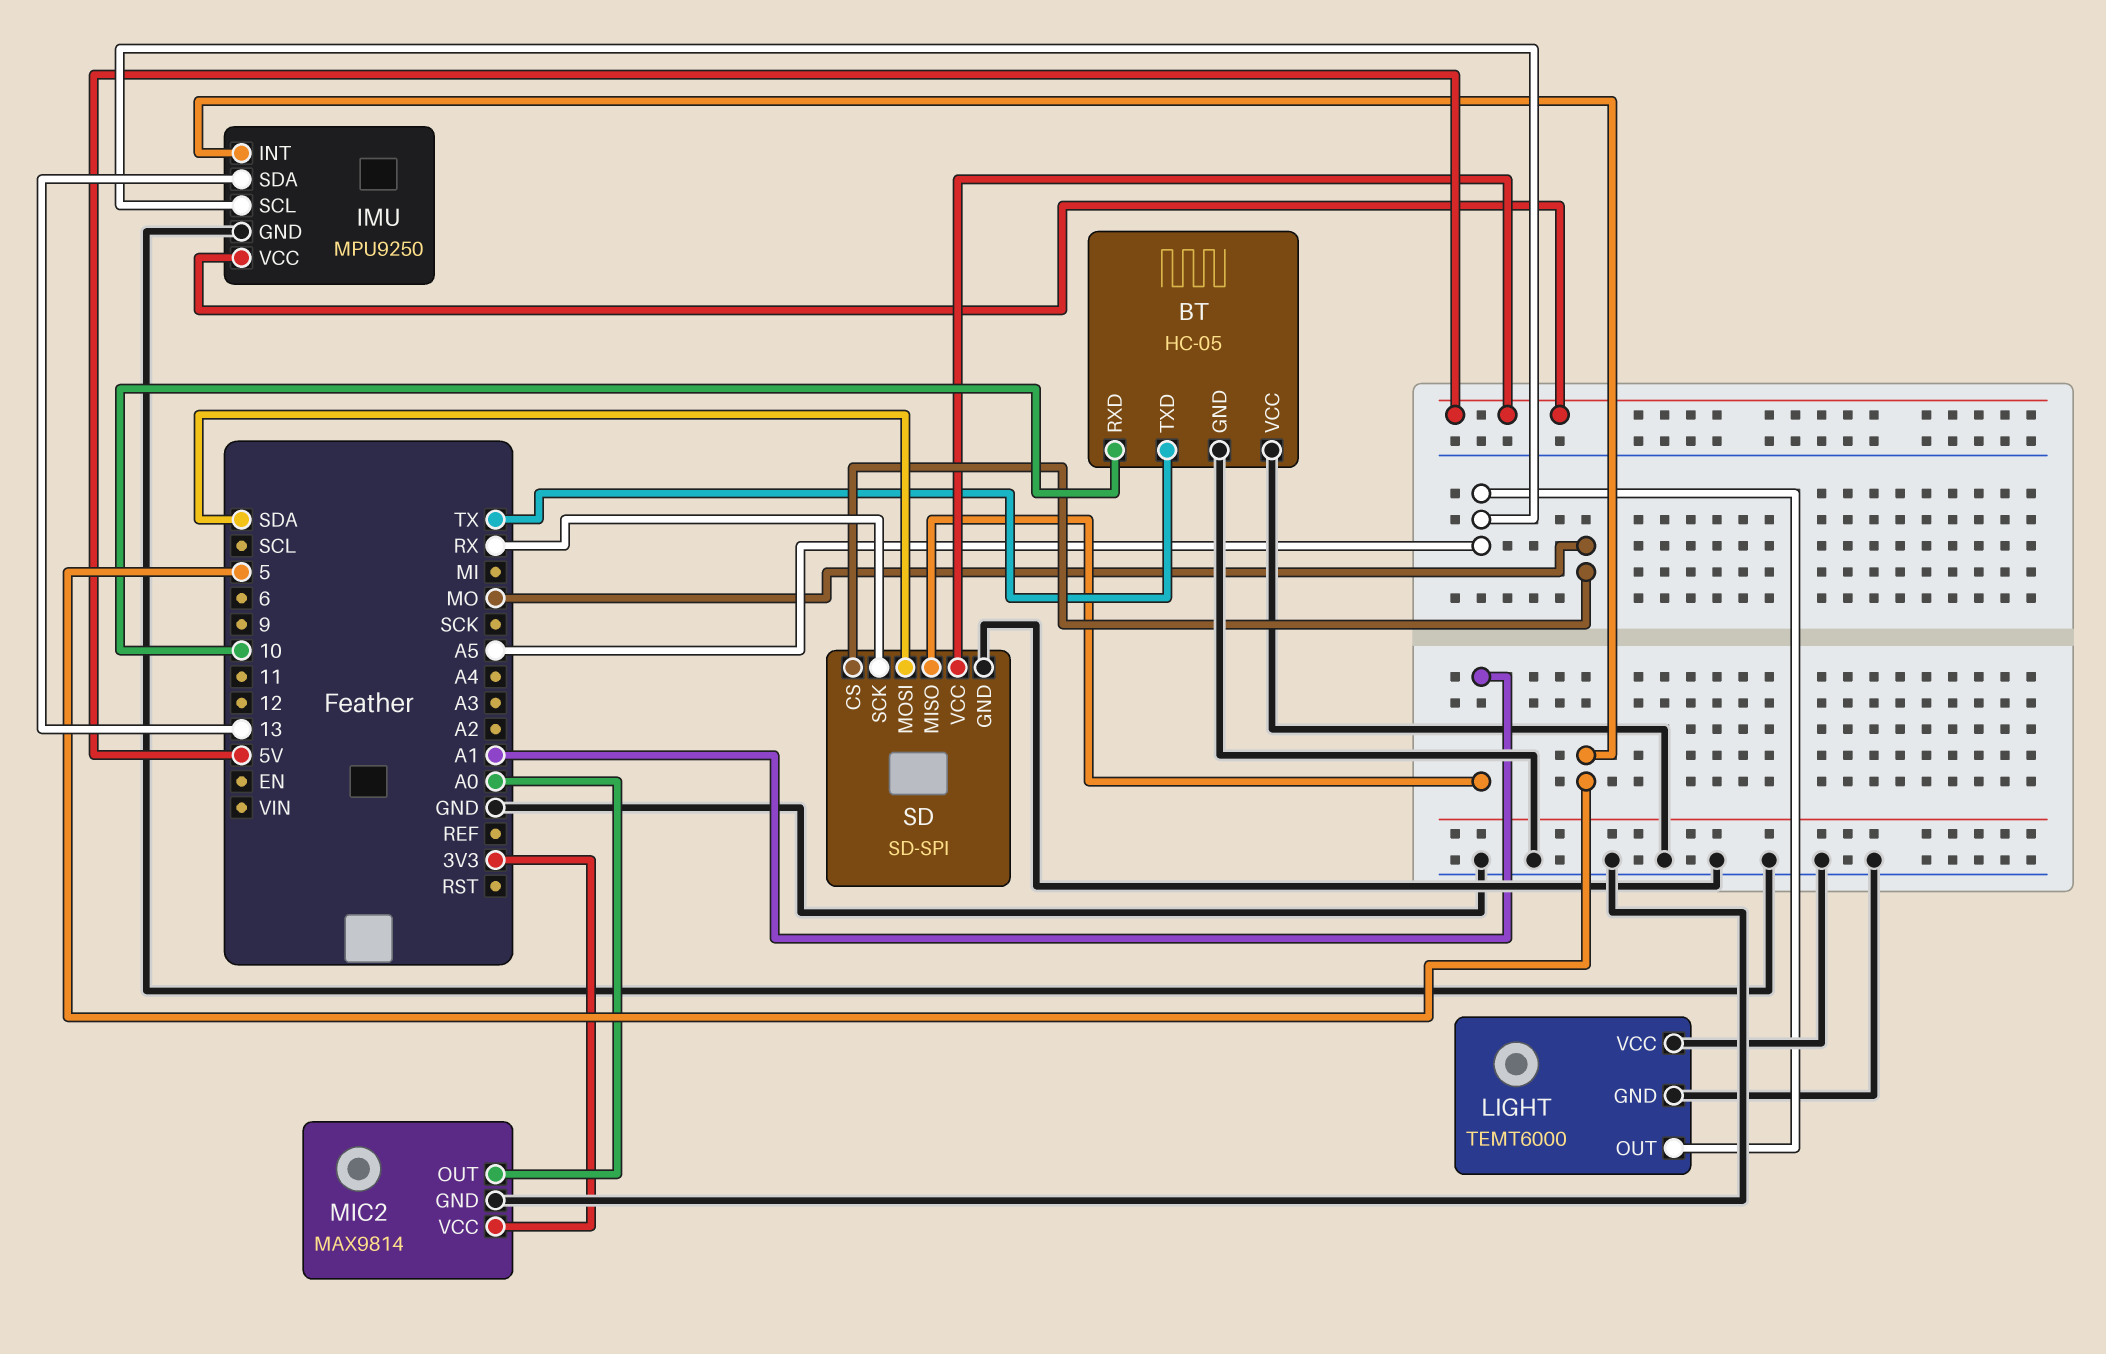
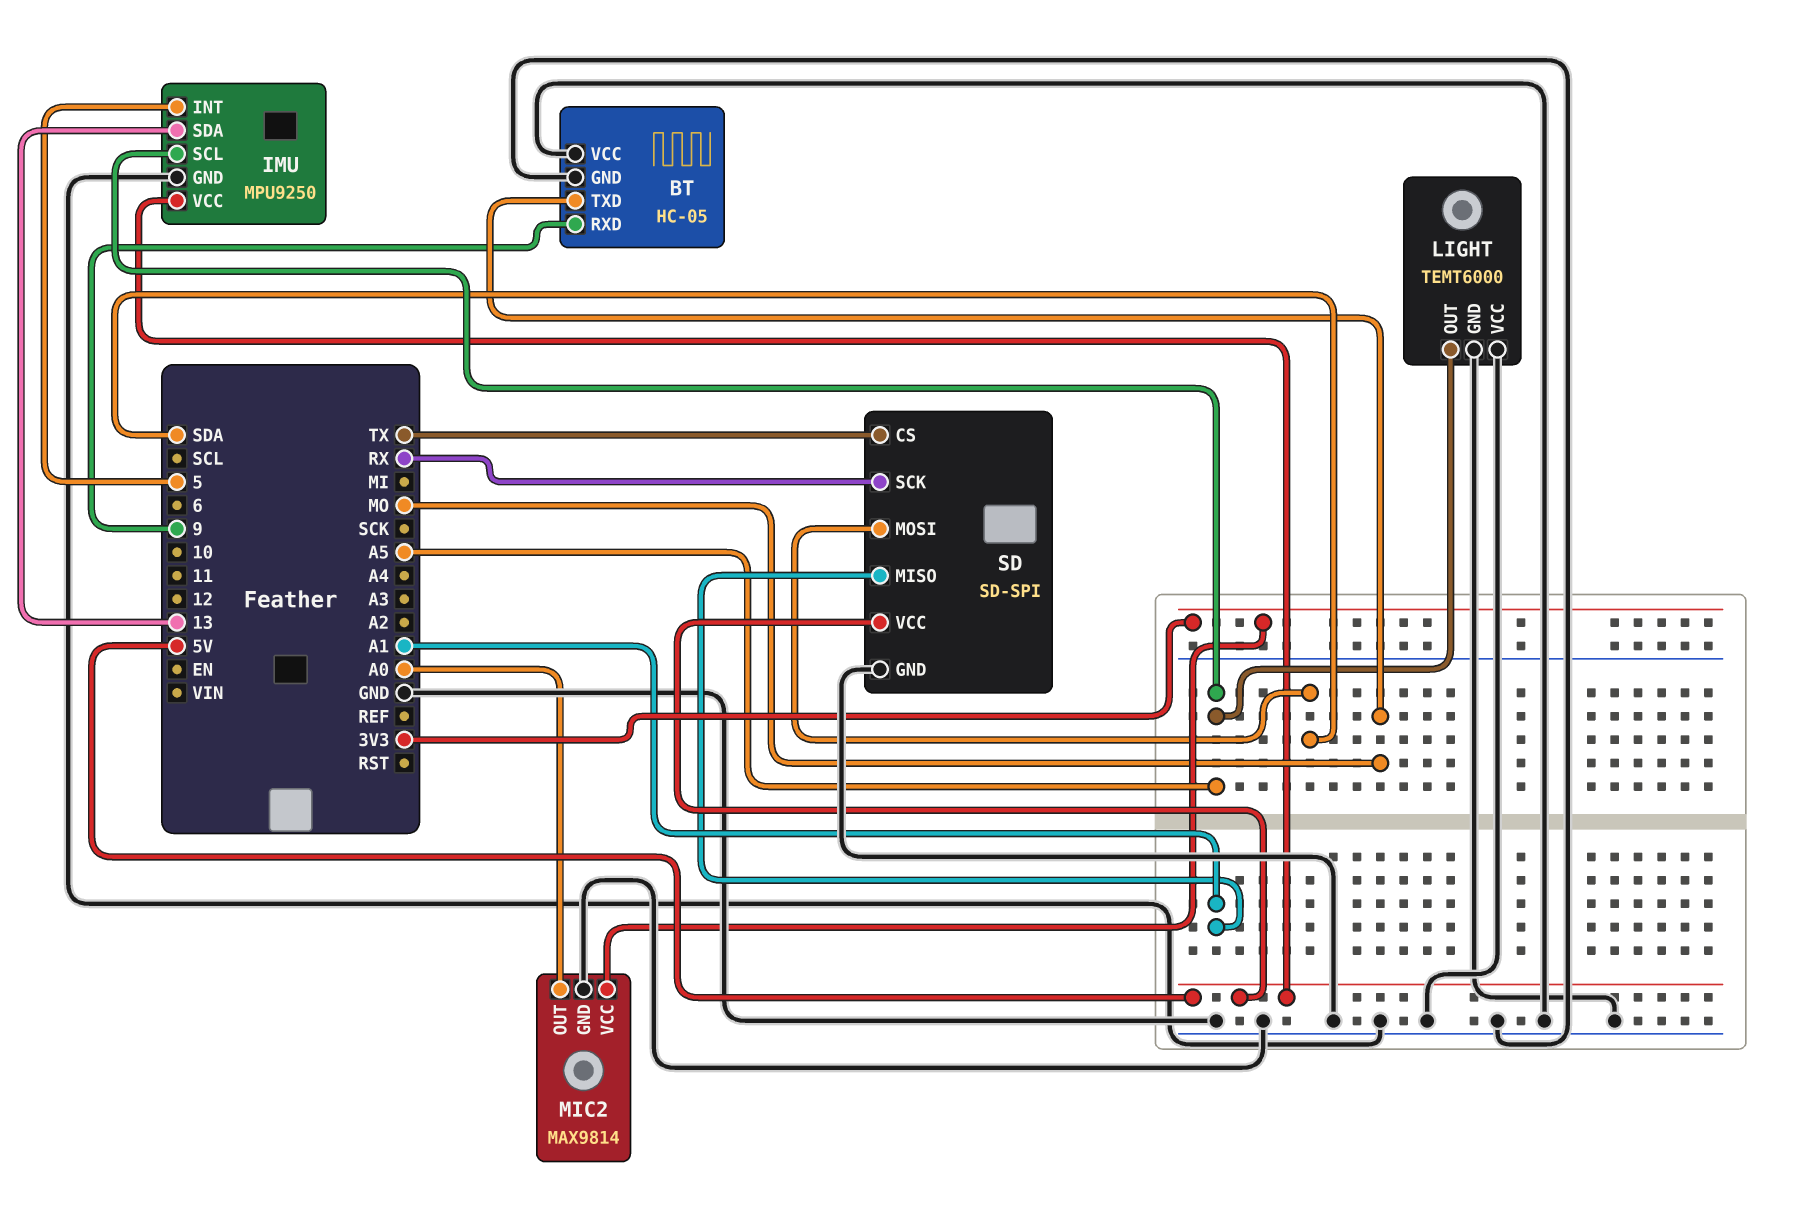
BT pin RXD: 10 -> 9
BT pin TXD: TX -> MO
SD pin CS: MO -> TX

